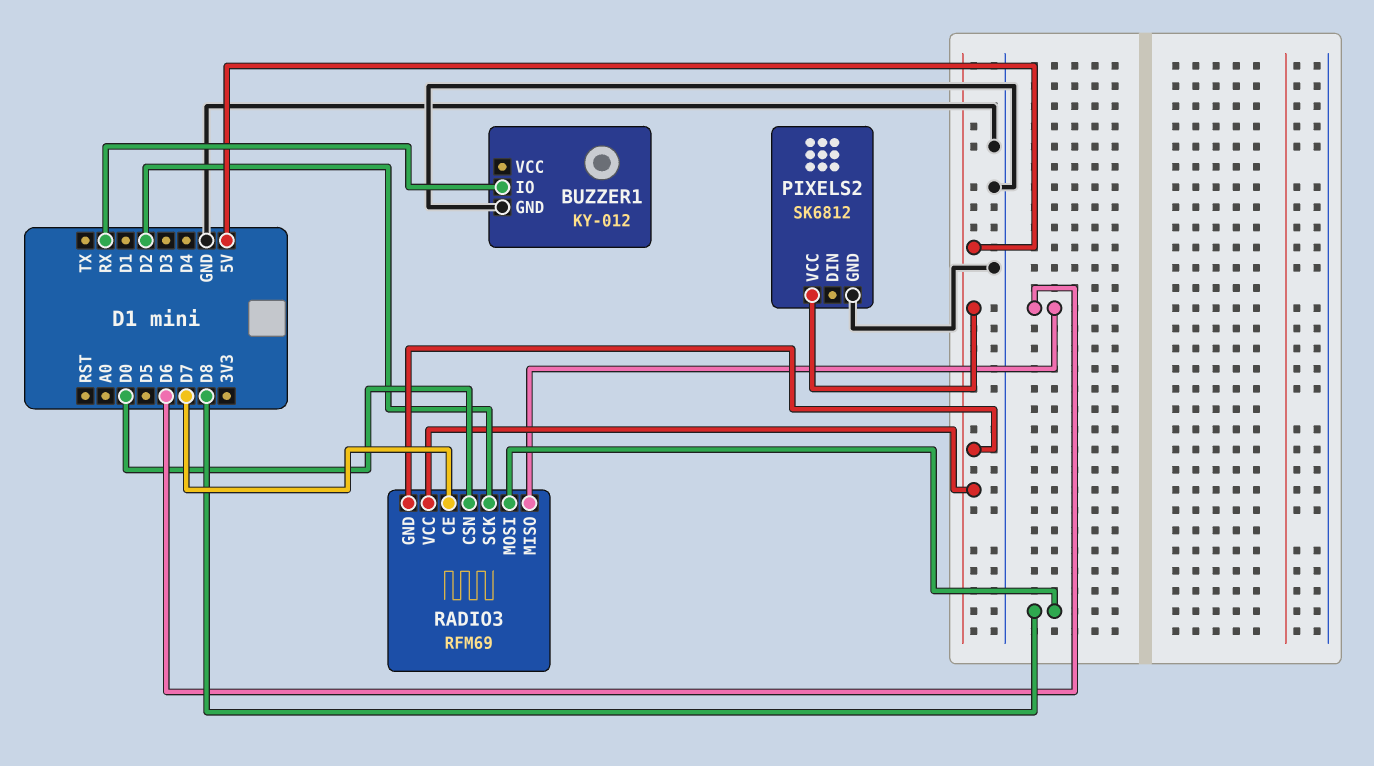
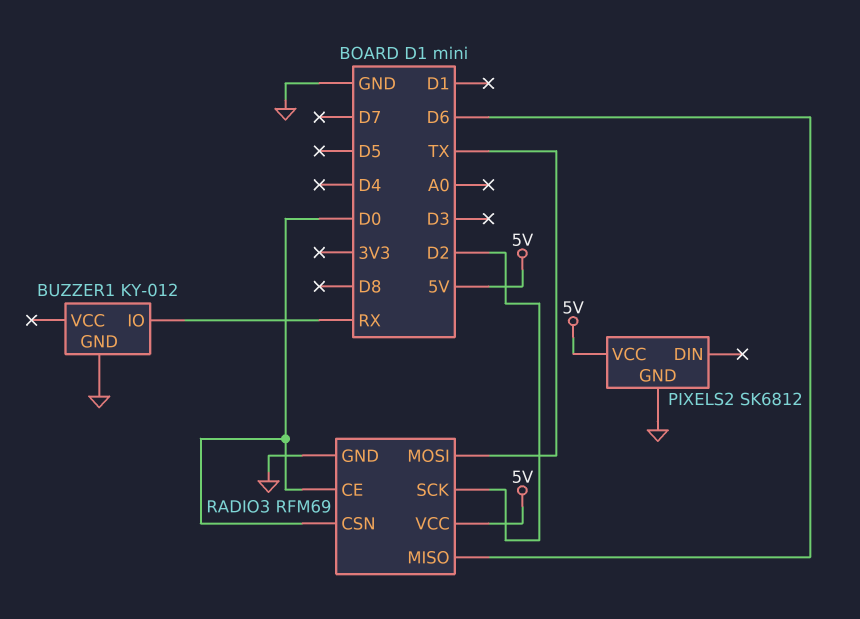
RADIO3 pin CE: D7 -> D0
RADIO3 pin GND: 5V -> GND
RADIO3 pin MOSI: D8 -> TX

